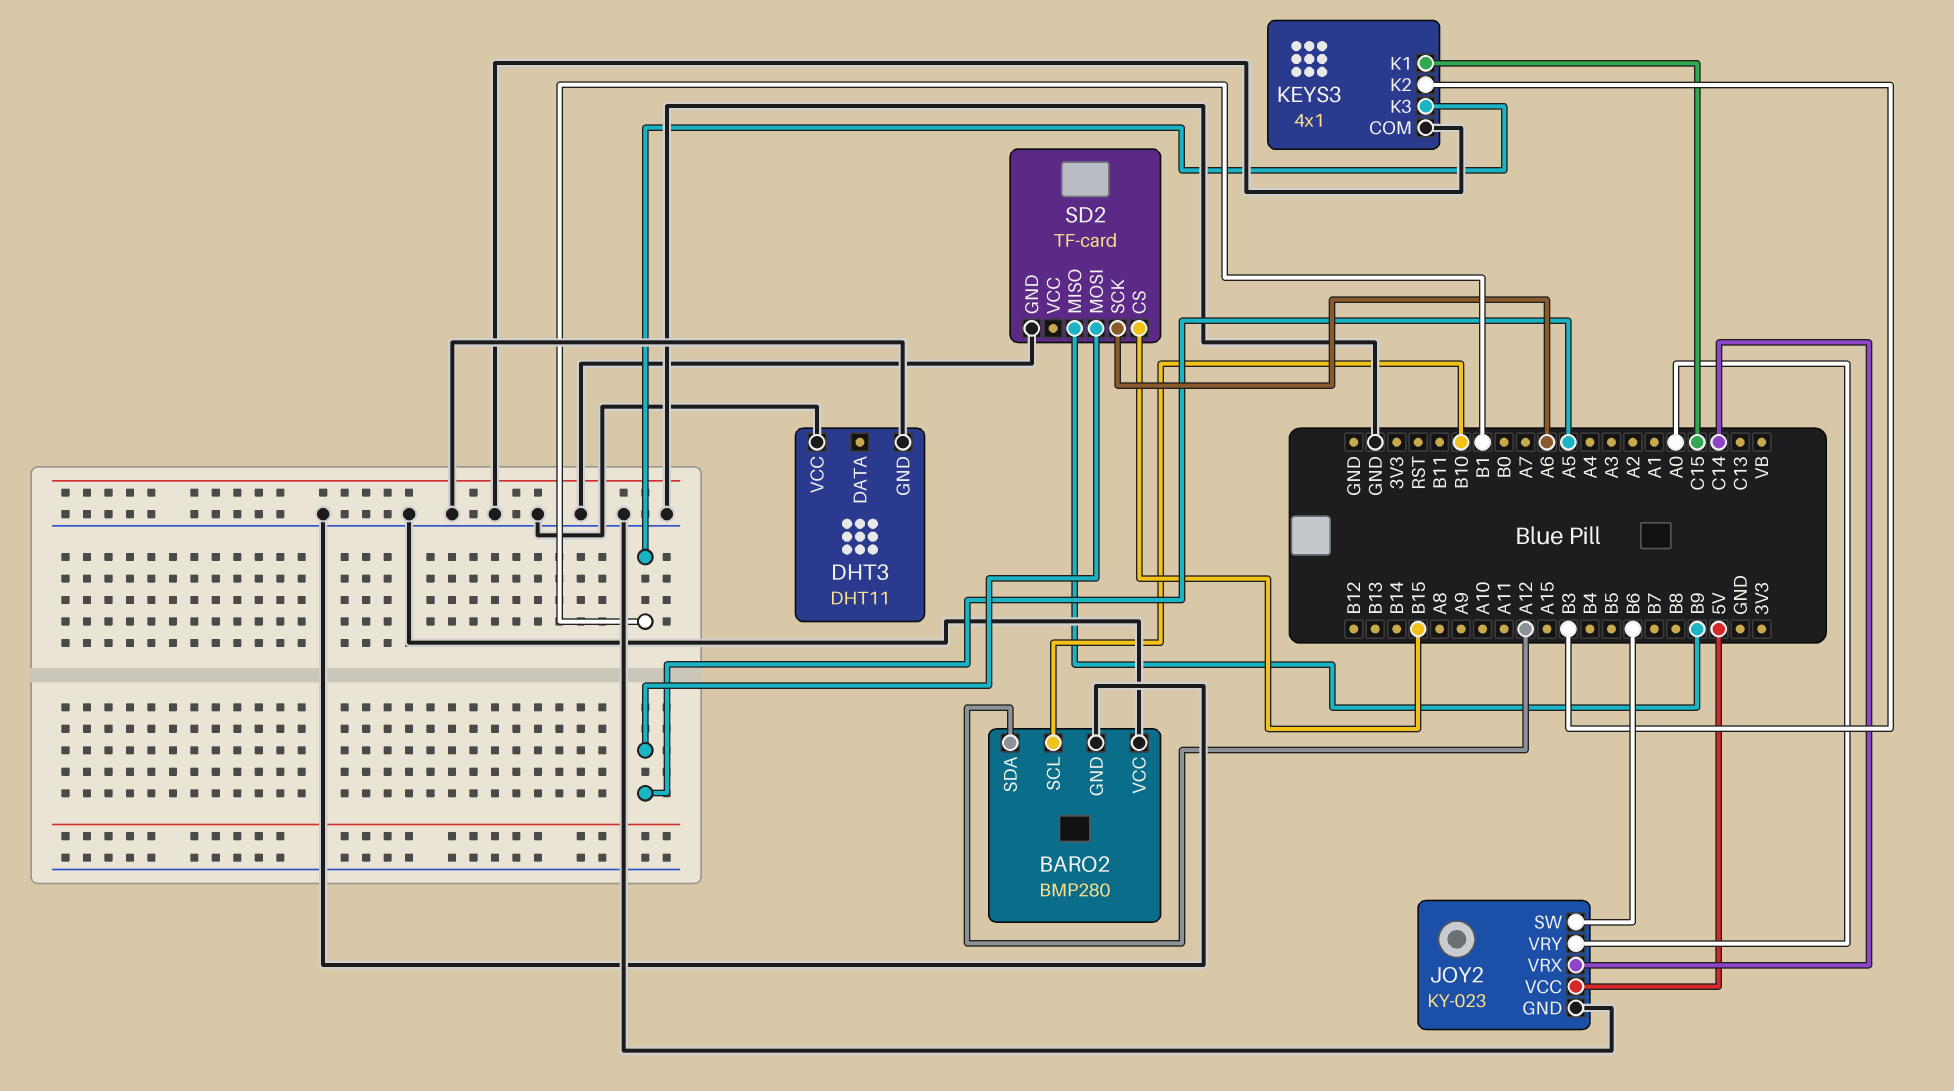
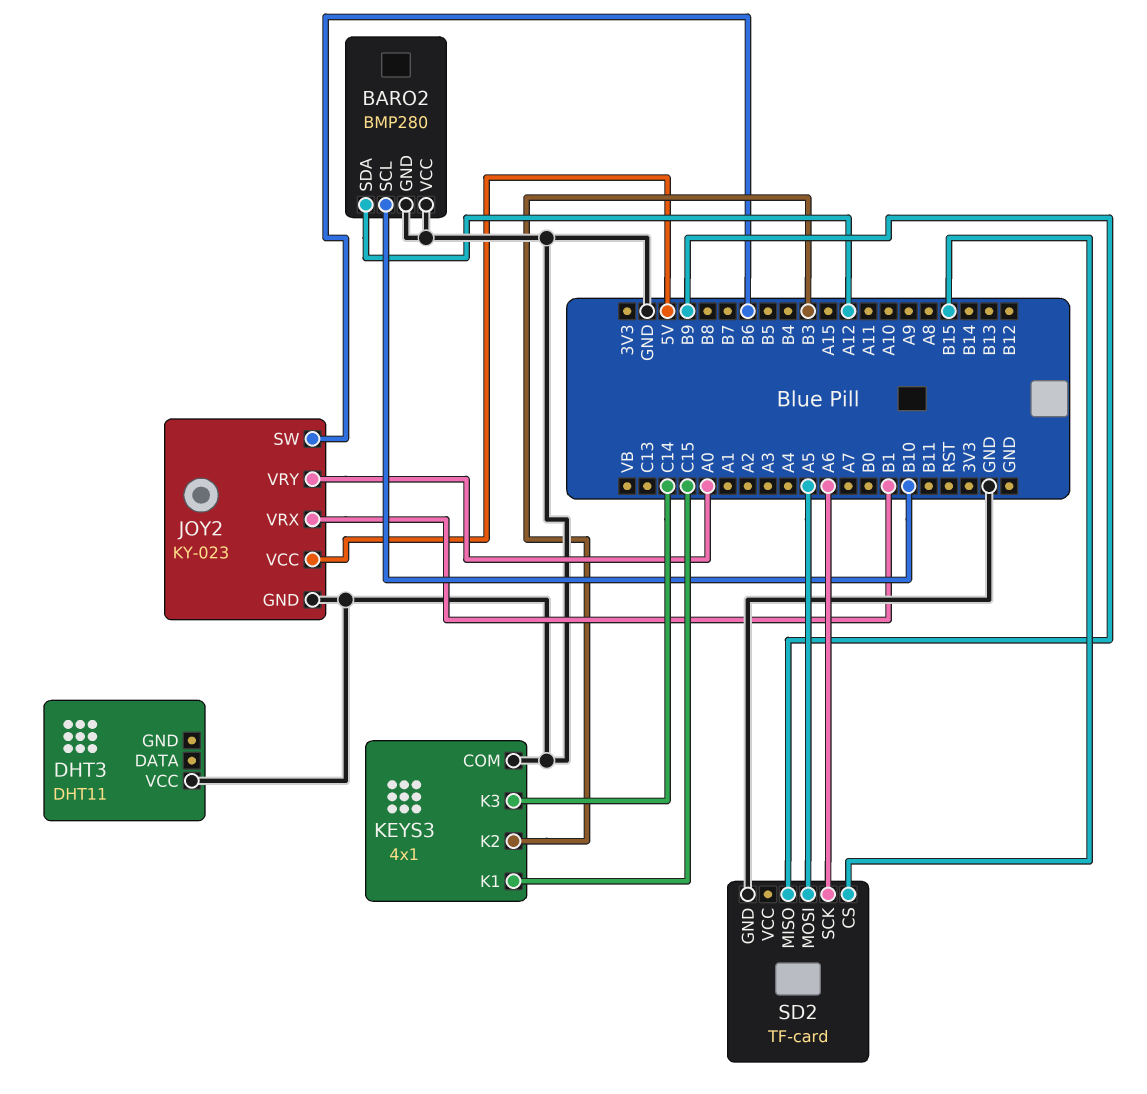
DHT3 pin GND: GND -> none
JOY2 pin VRX: C14 -> B1
KEYS3 pin K3: B1 -> C14

